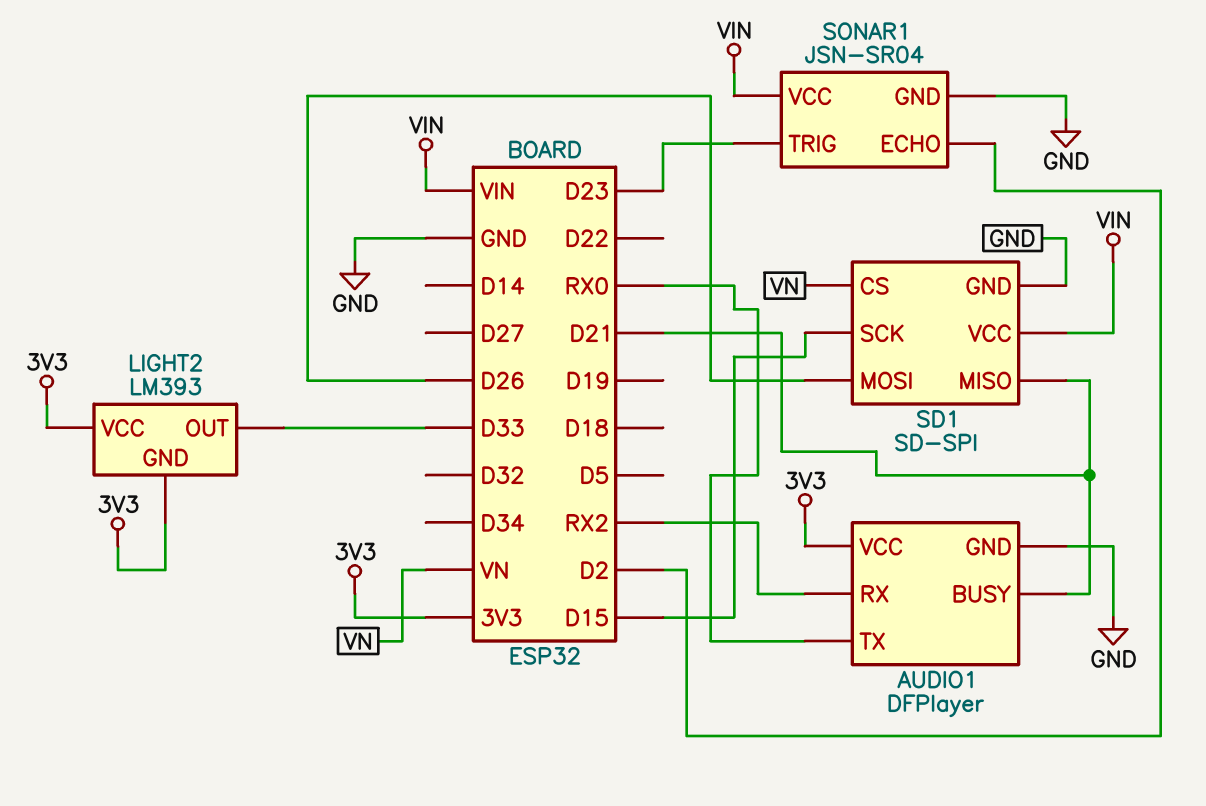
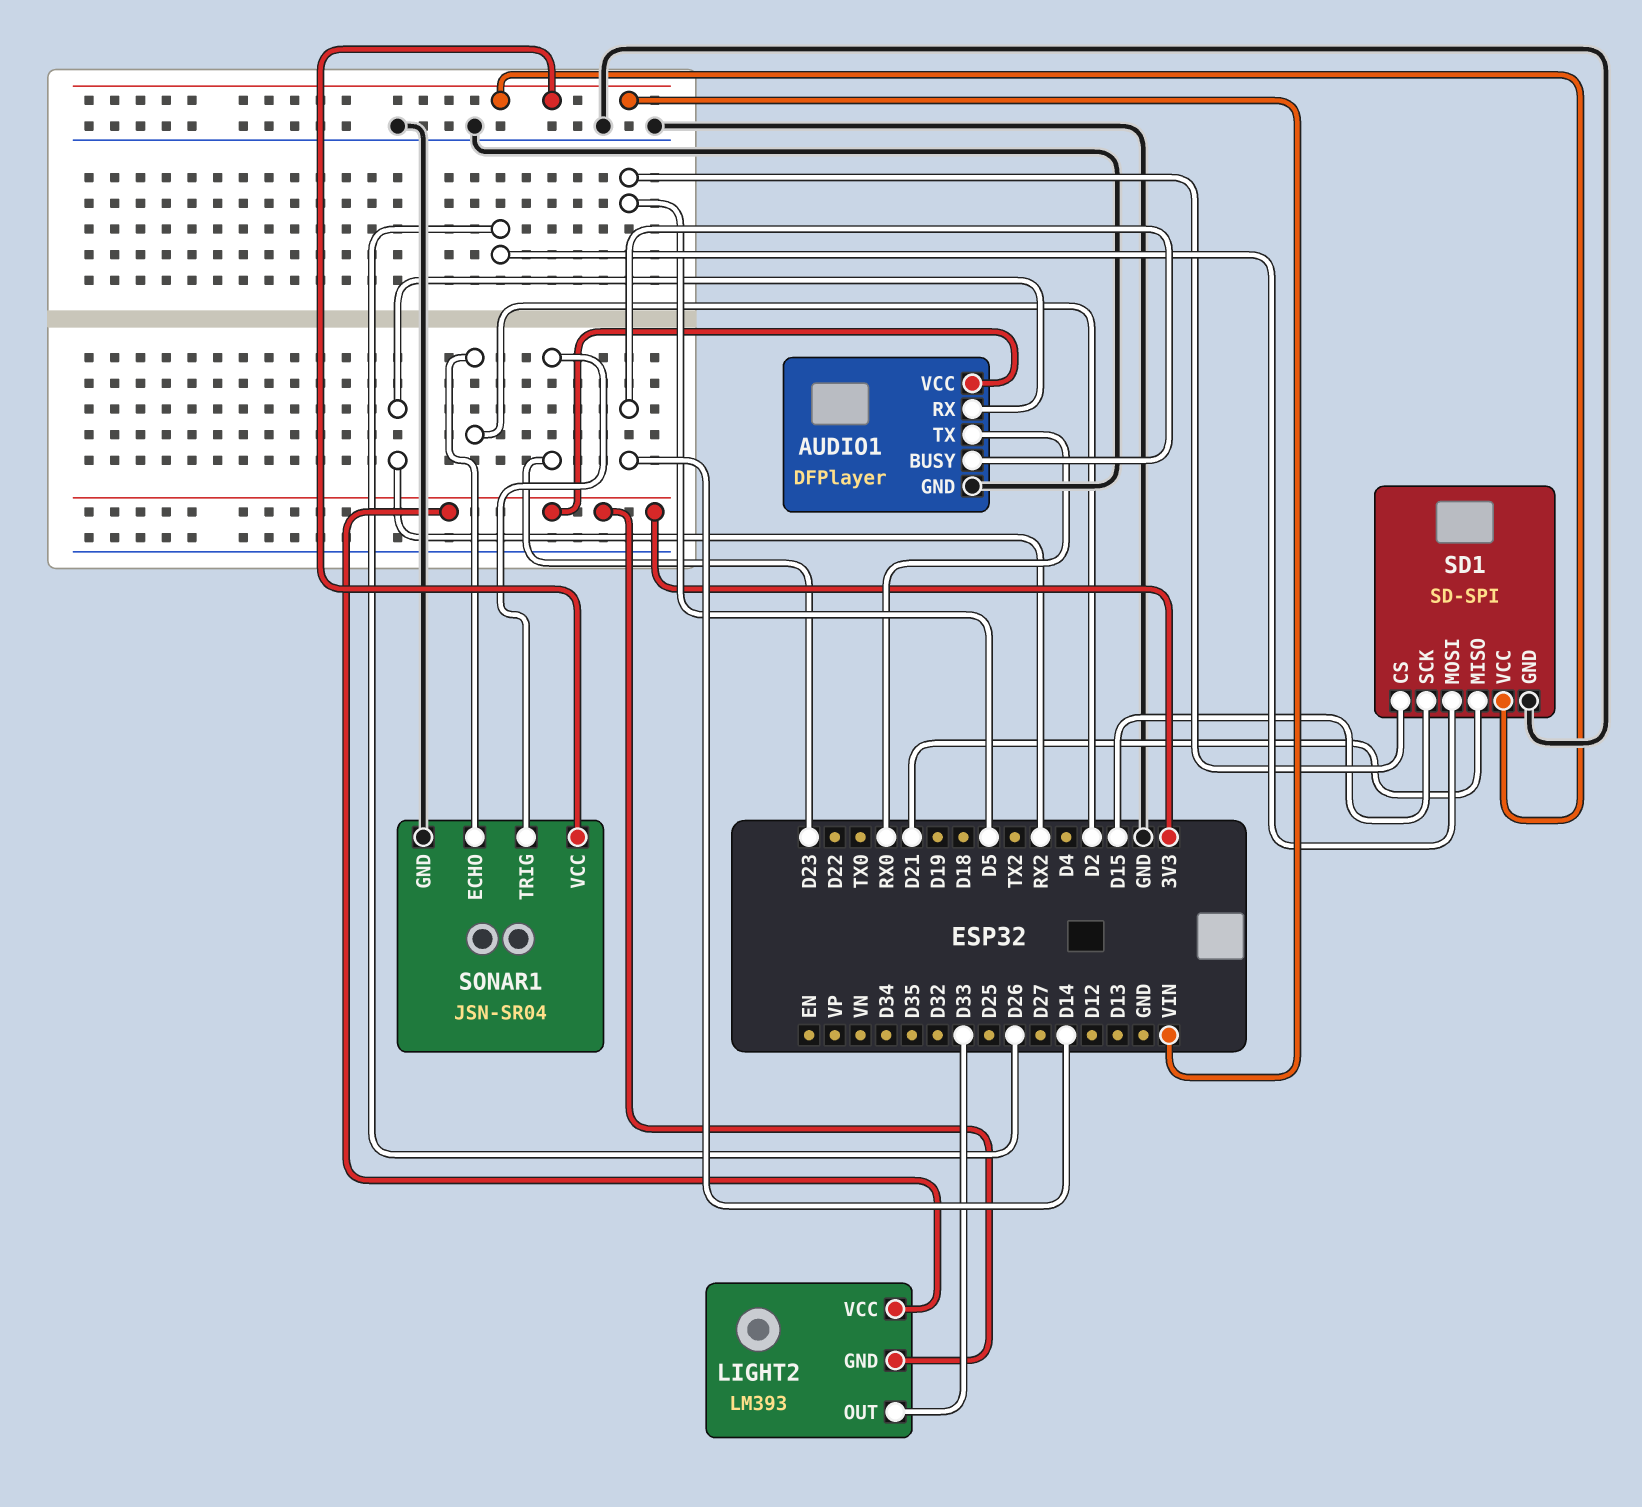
AUDIO1 pin BUSY: D21 -> D14
SD1 pin CS: VN -> D5

